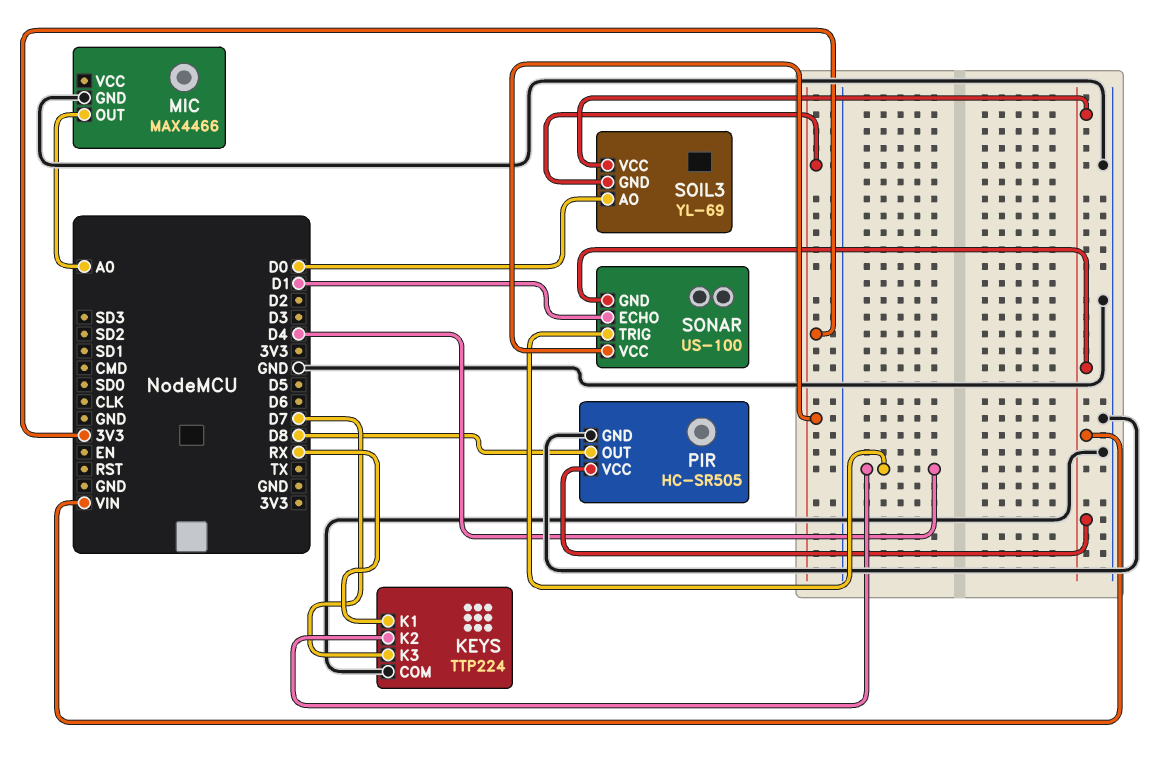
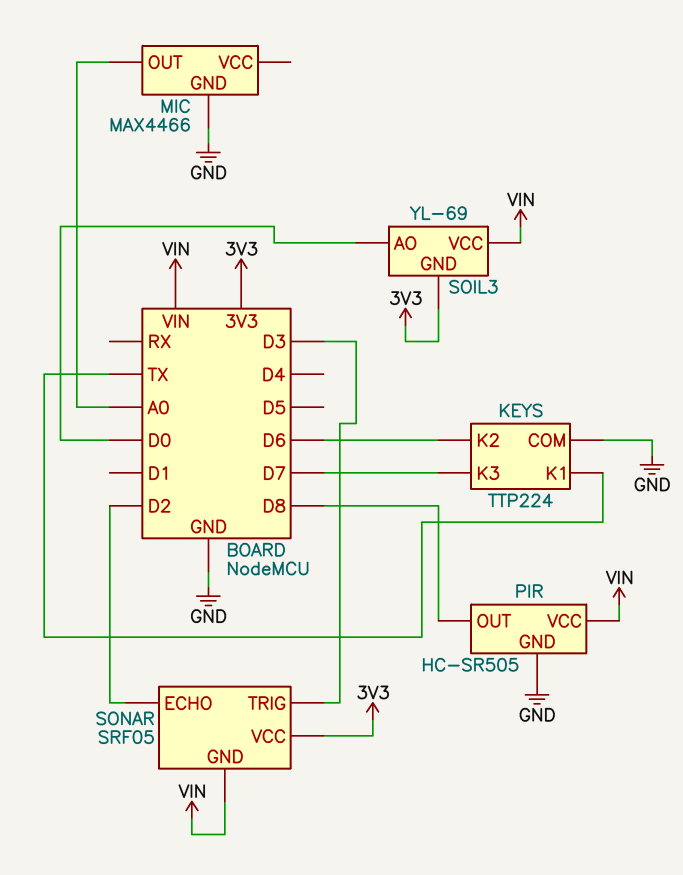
KEYS pin K1: RX -> TX
KEYS pin K2: D4 -> D6
SONAR: US-100 -> SRF05
SONAR pin ECHO: D1 -> D2
SONAR pin TRIG: D4 -> D3

